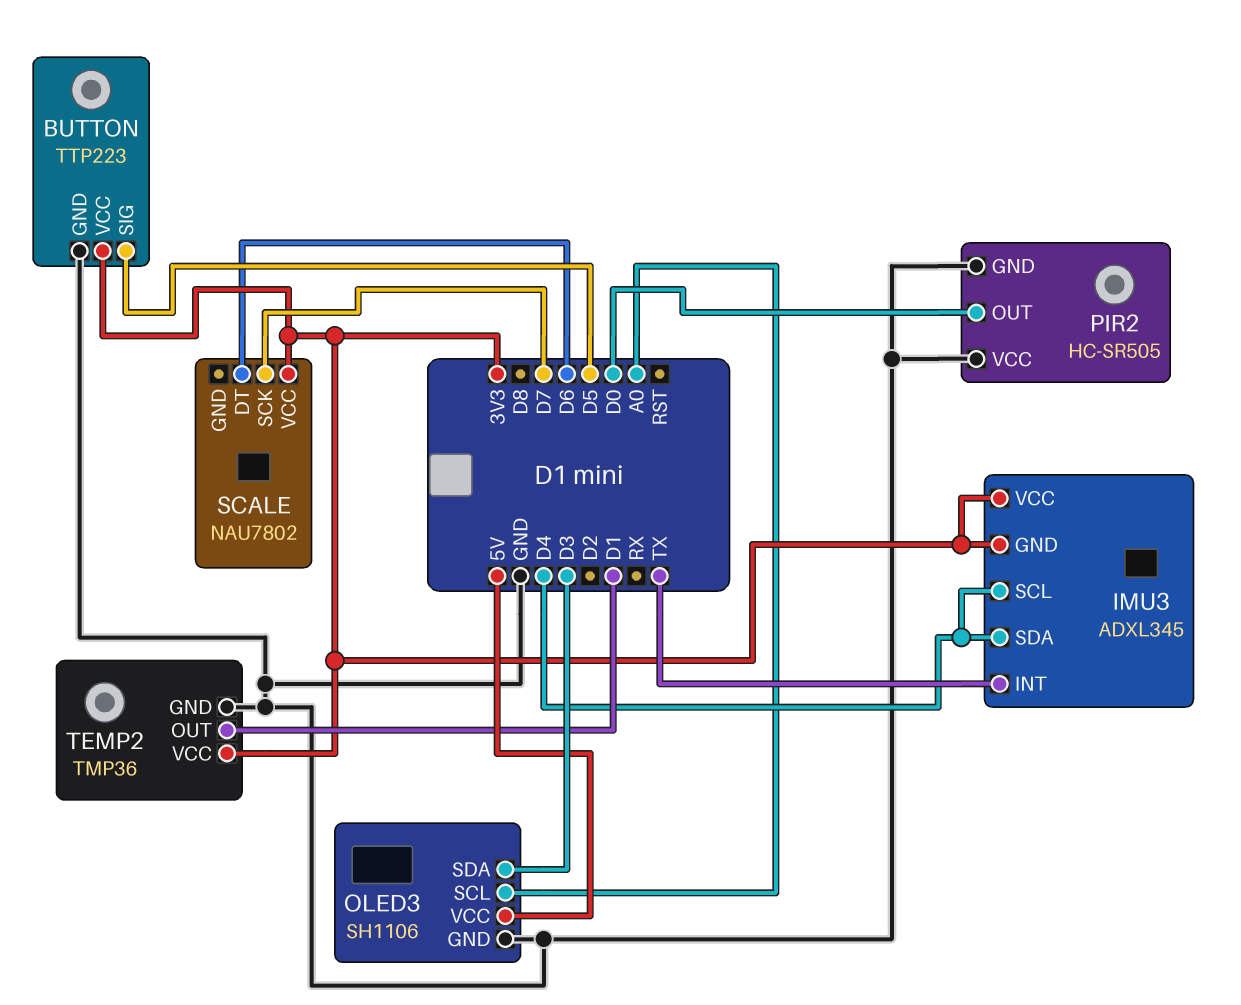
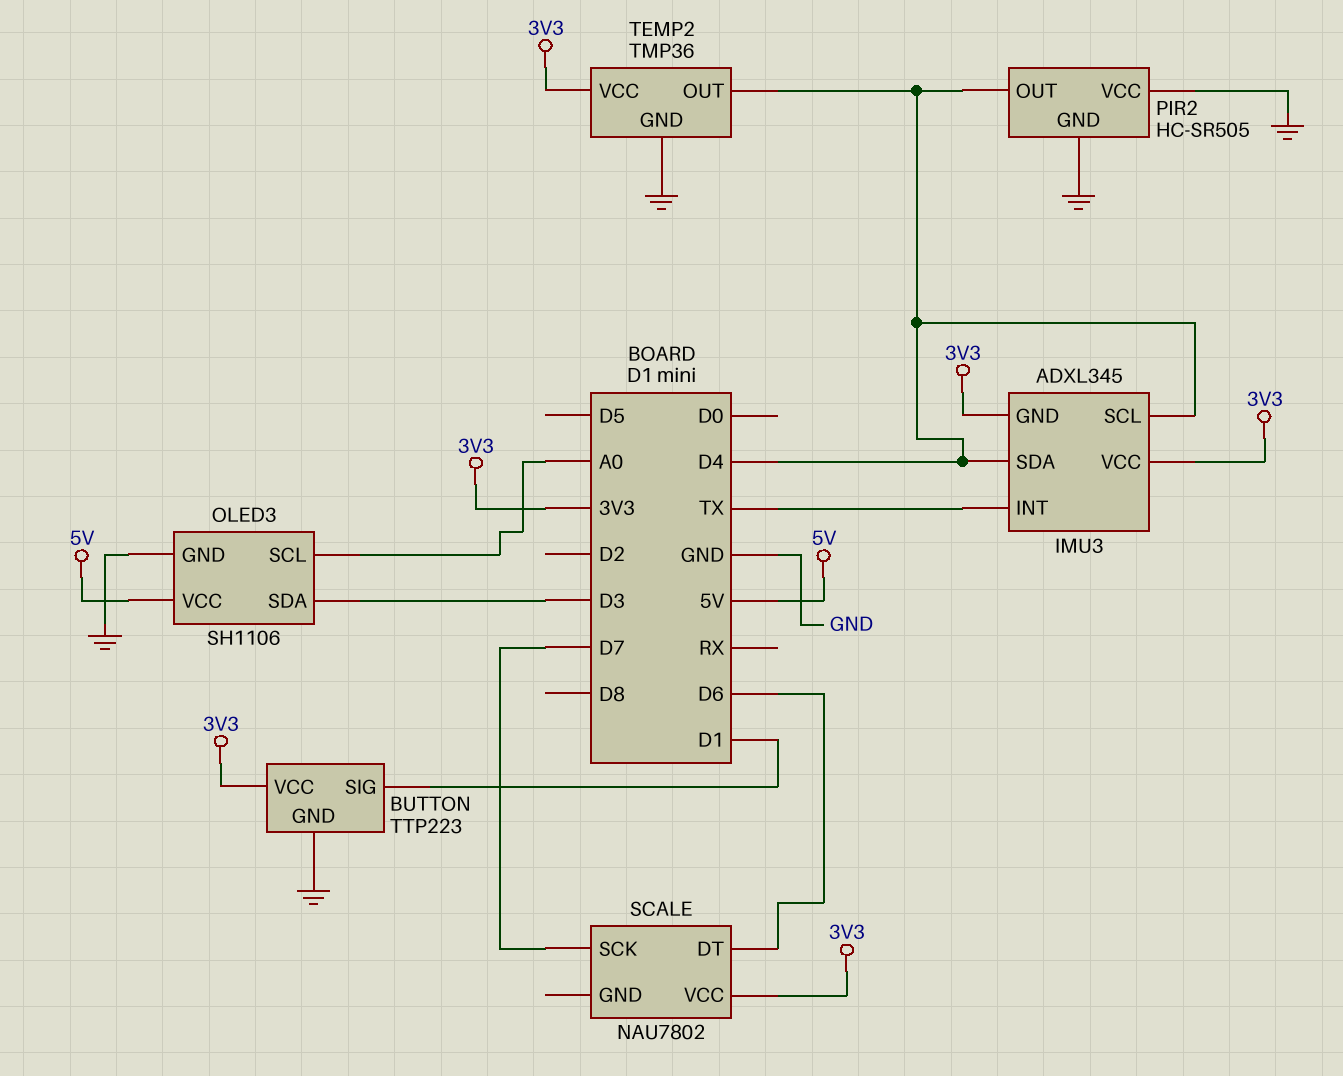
BUTTON pin SIG: D5 -> D1
PIR2 pin OUT: D0 -> D4
TEMP2 pin OUT: D1 -> D4

